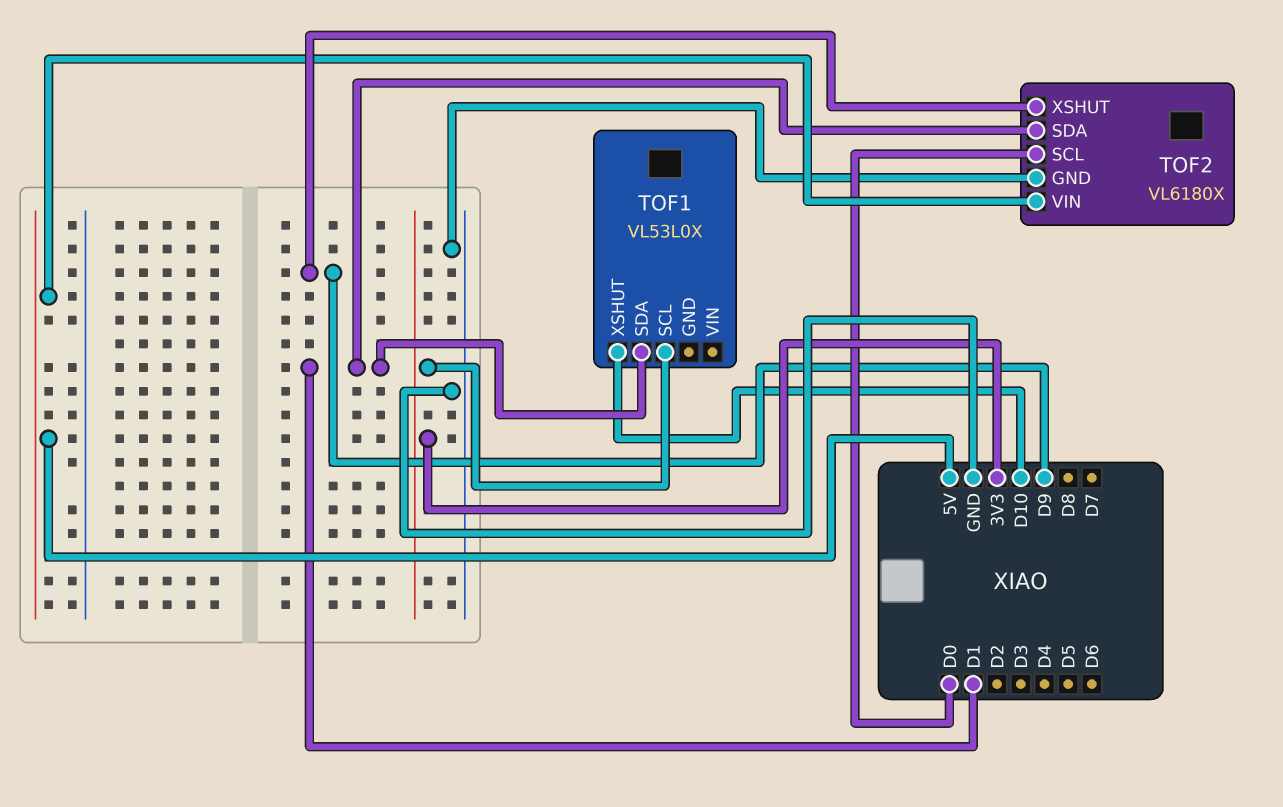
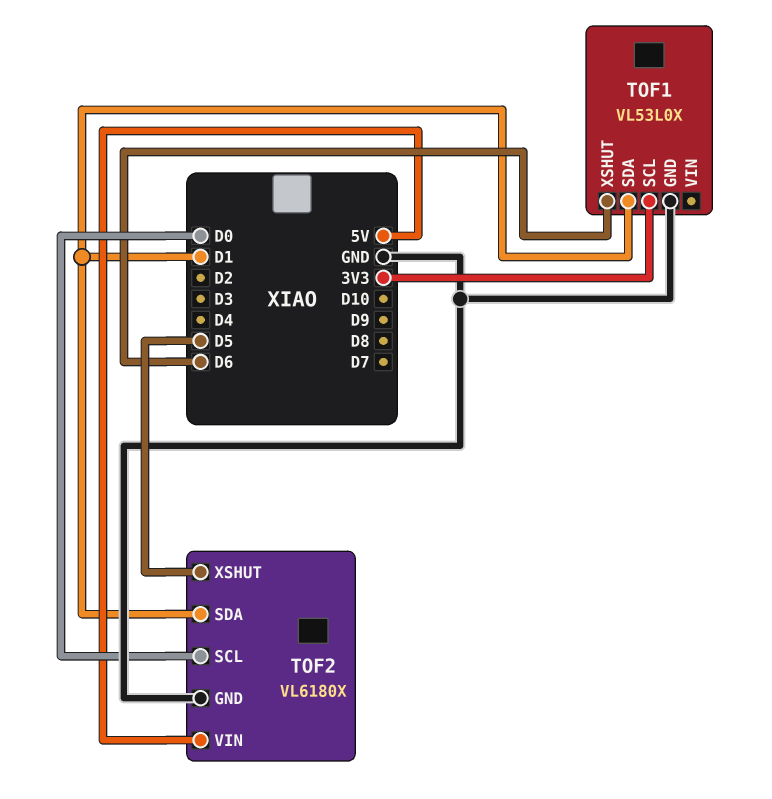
TOF1 pin GND: none -> GND
TOF1 pin XSHUT: D10 -> D6
TOF2 pin XSHUT: D9 -> D5

